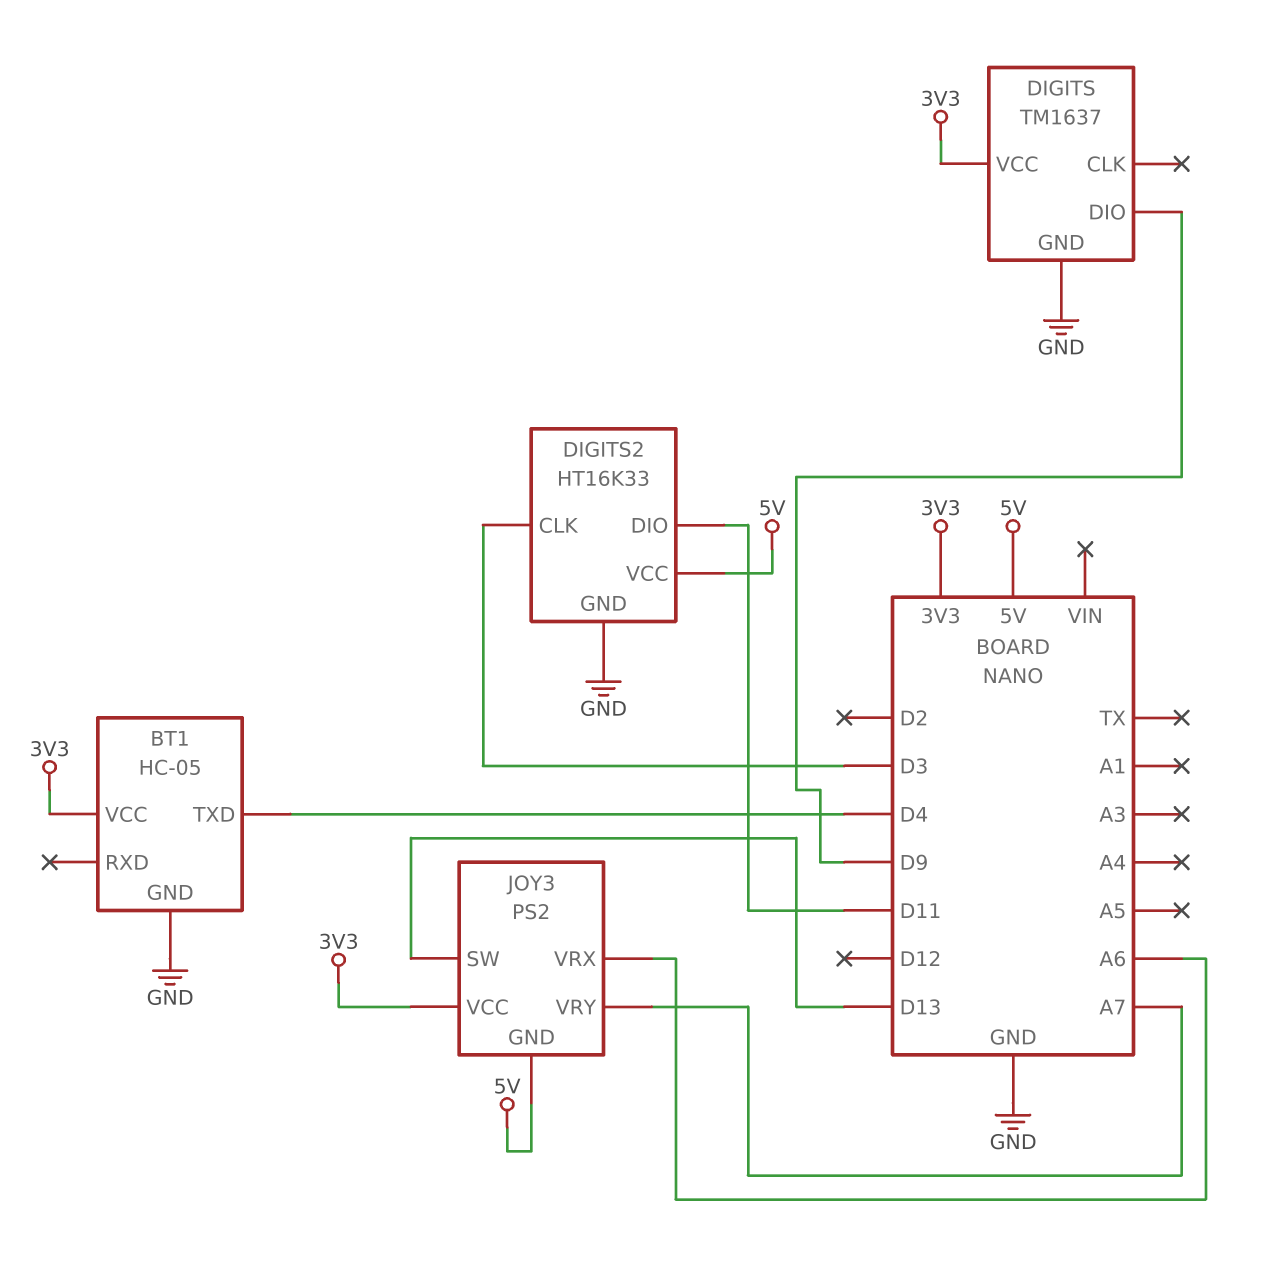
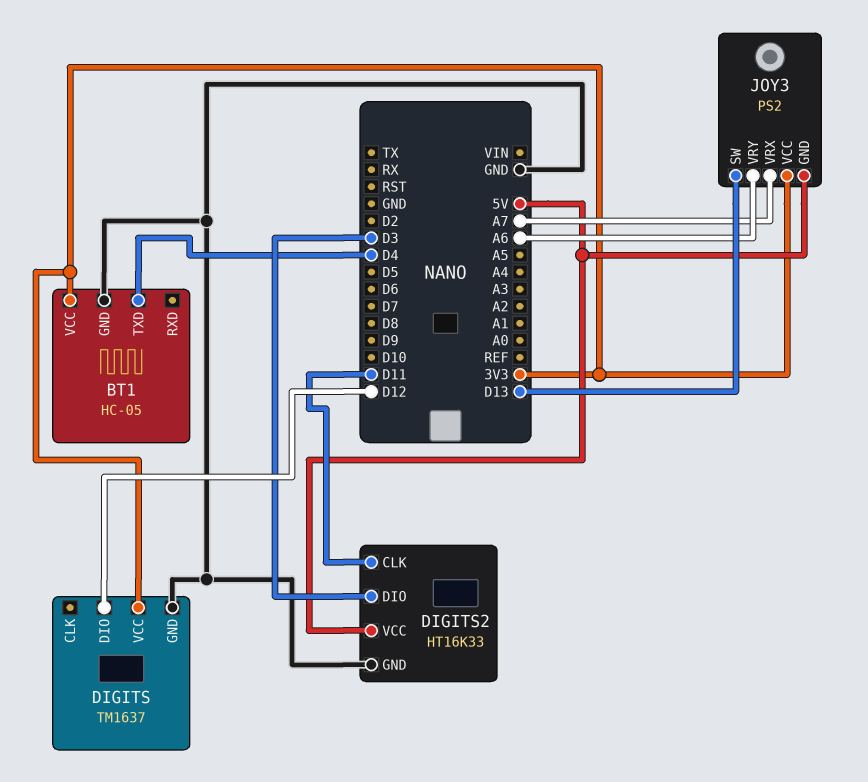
DIGITS pin DIO: D9 -> D12
DIGITS2 pin CLK: D3 -> D11
DIGITS2 pin DIO: D11 -> D3
JOY3 pin VRX: A6 -> A7
JOY3 pin VRY: A7 -> A6

